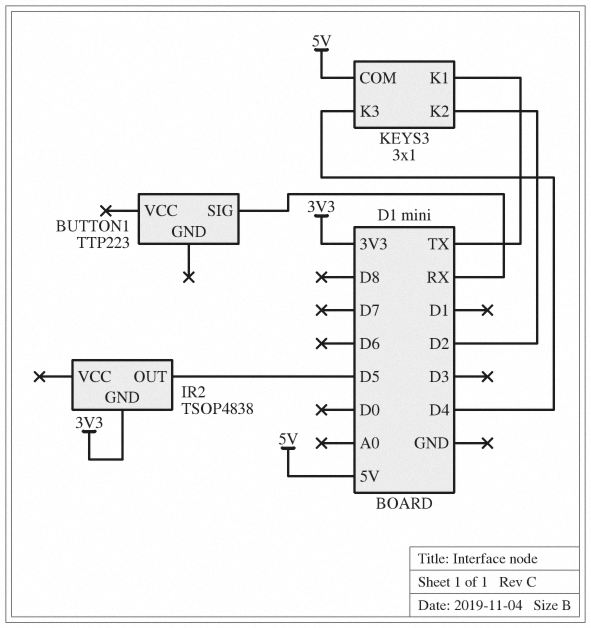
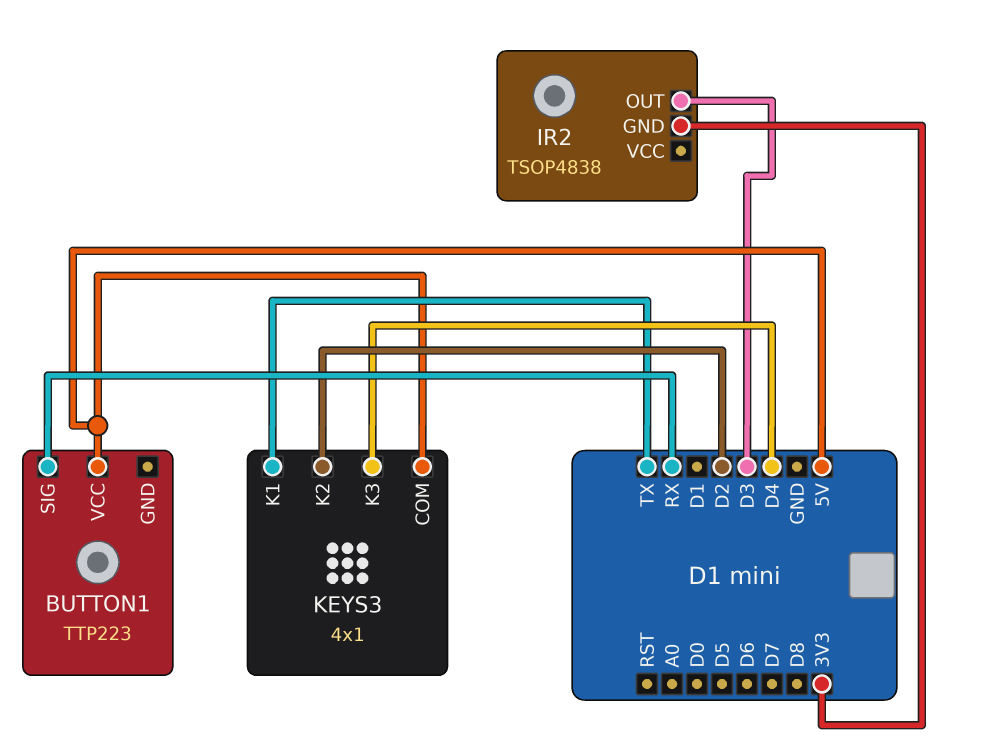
BUTTON1 pin VCC: none -> 5V
IR2 pin OUT: D5 -> D3
KEYS3: 3x1 -> 4x1

